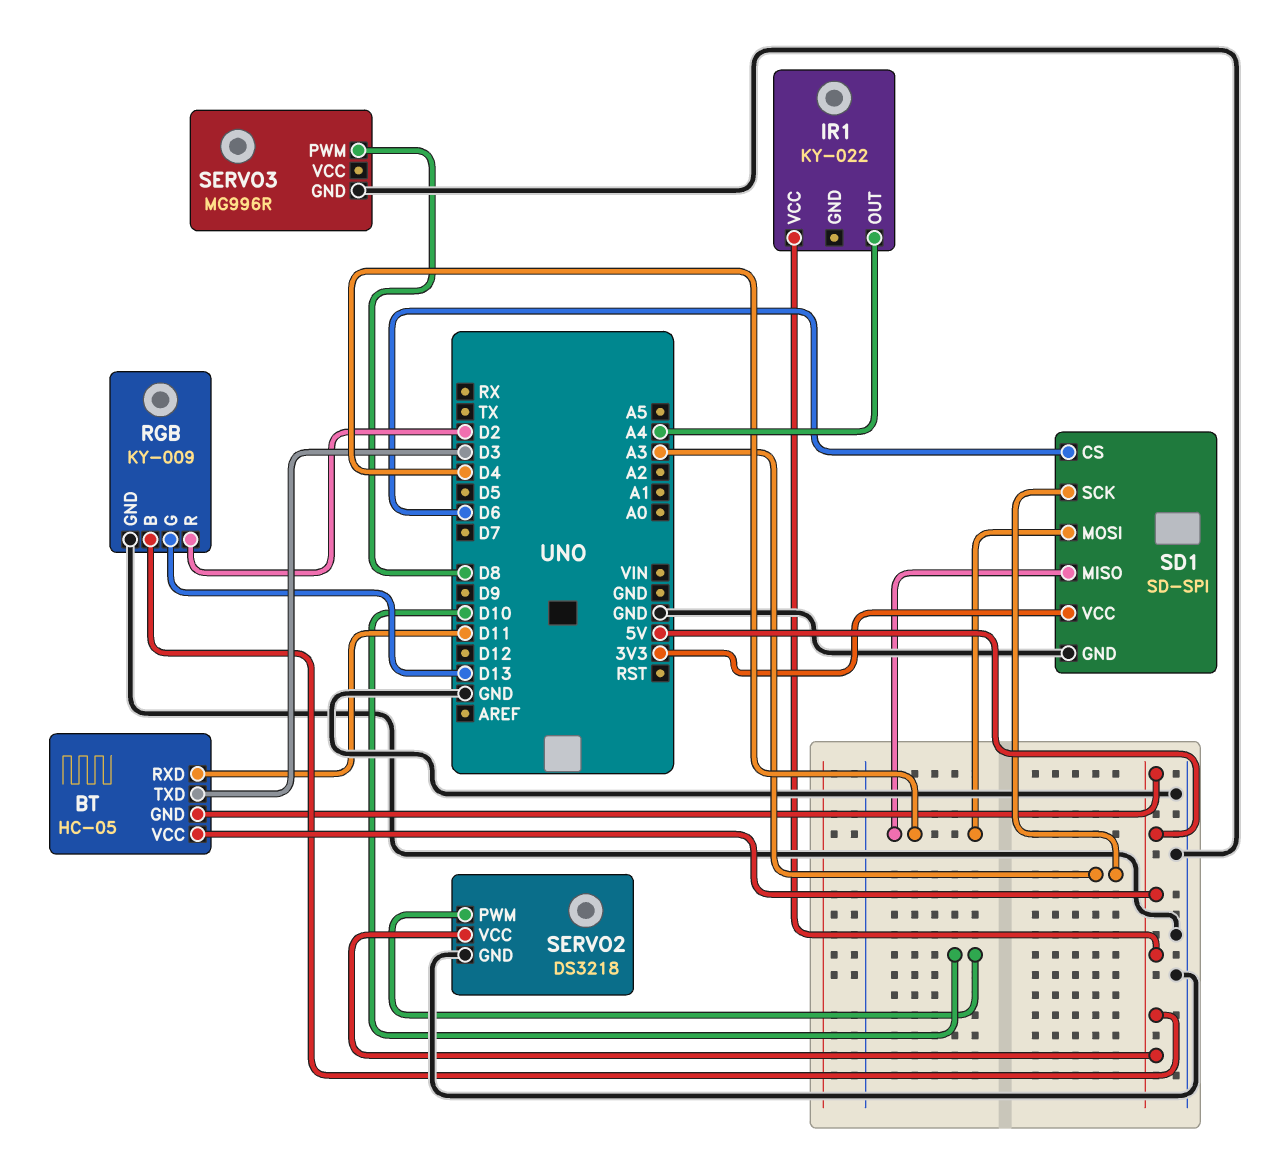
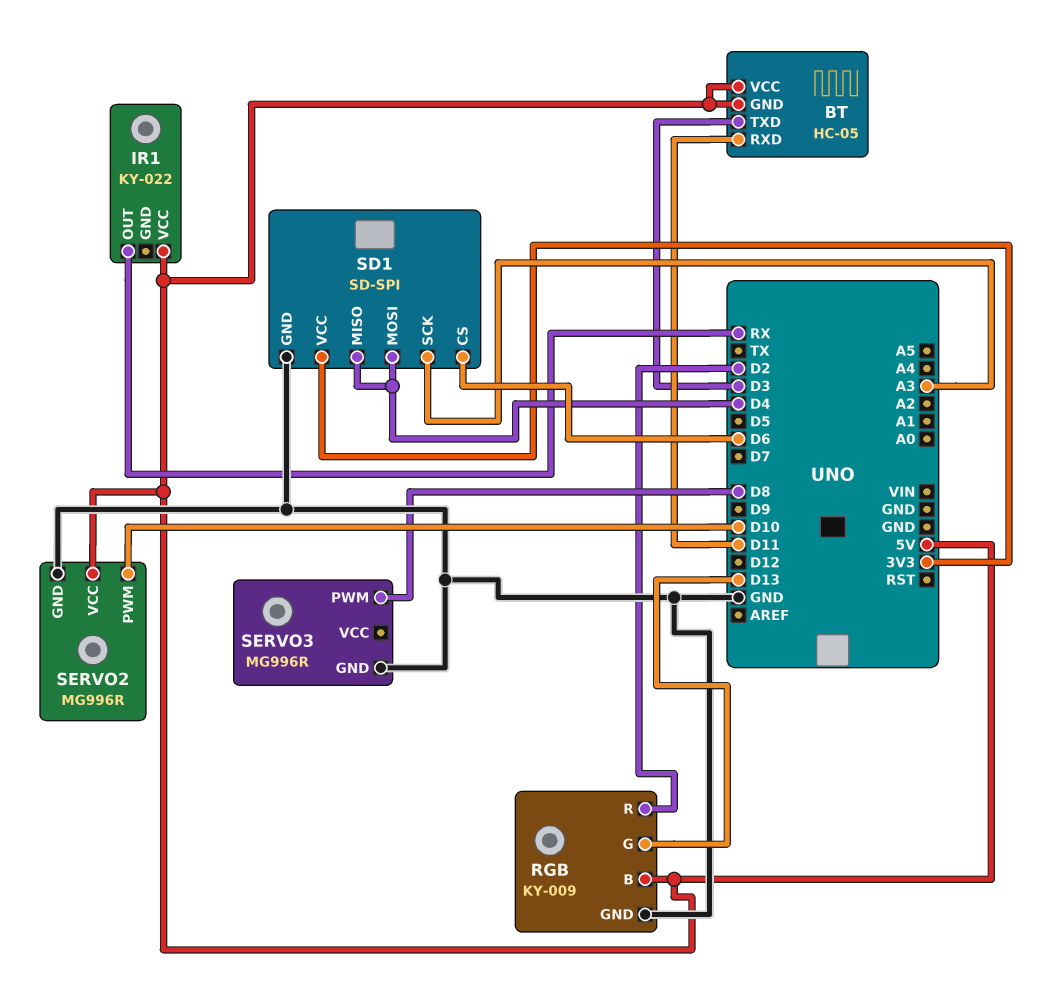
IR1 pin OUT: A4 -> RX
SERVO2: DS3218 -> MG996R

